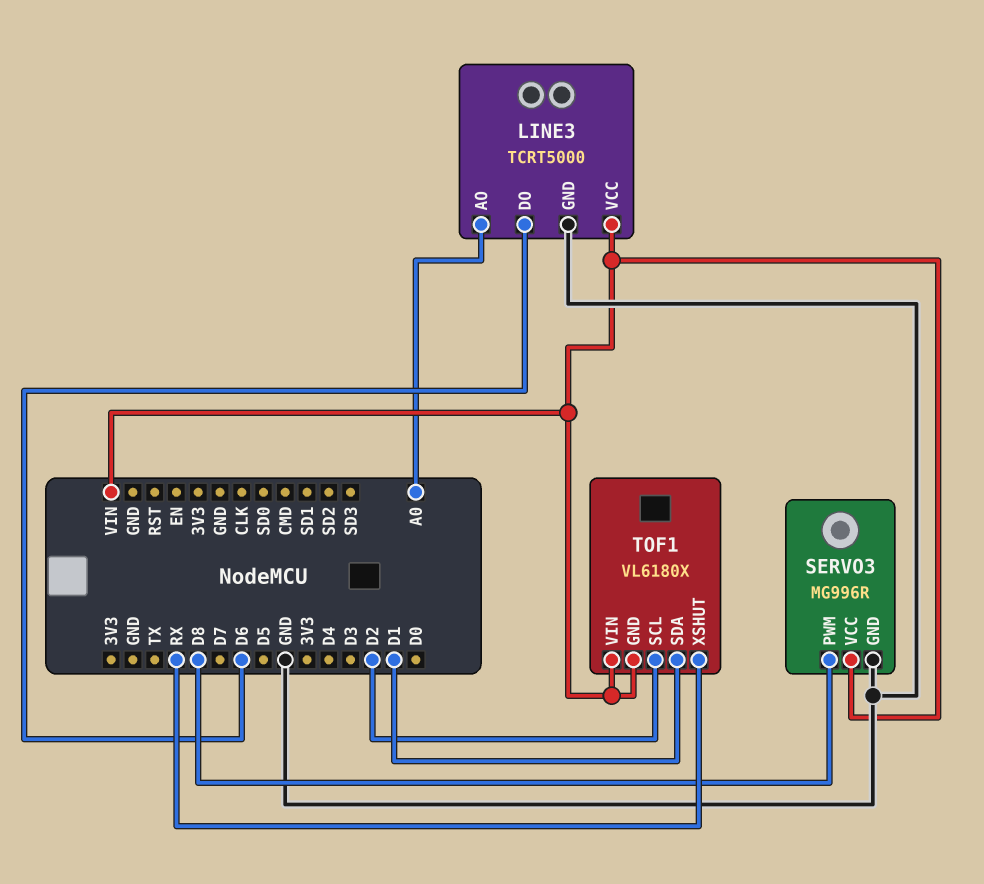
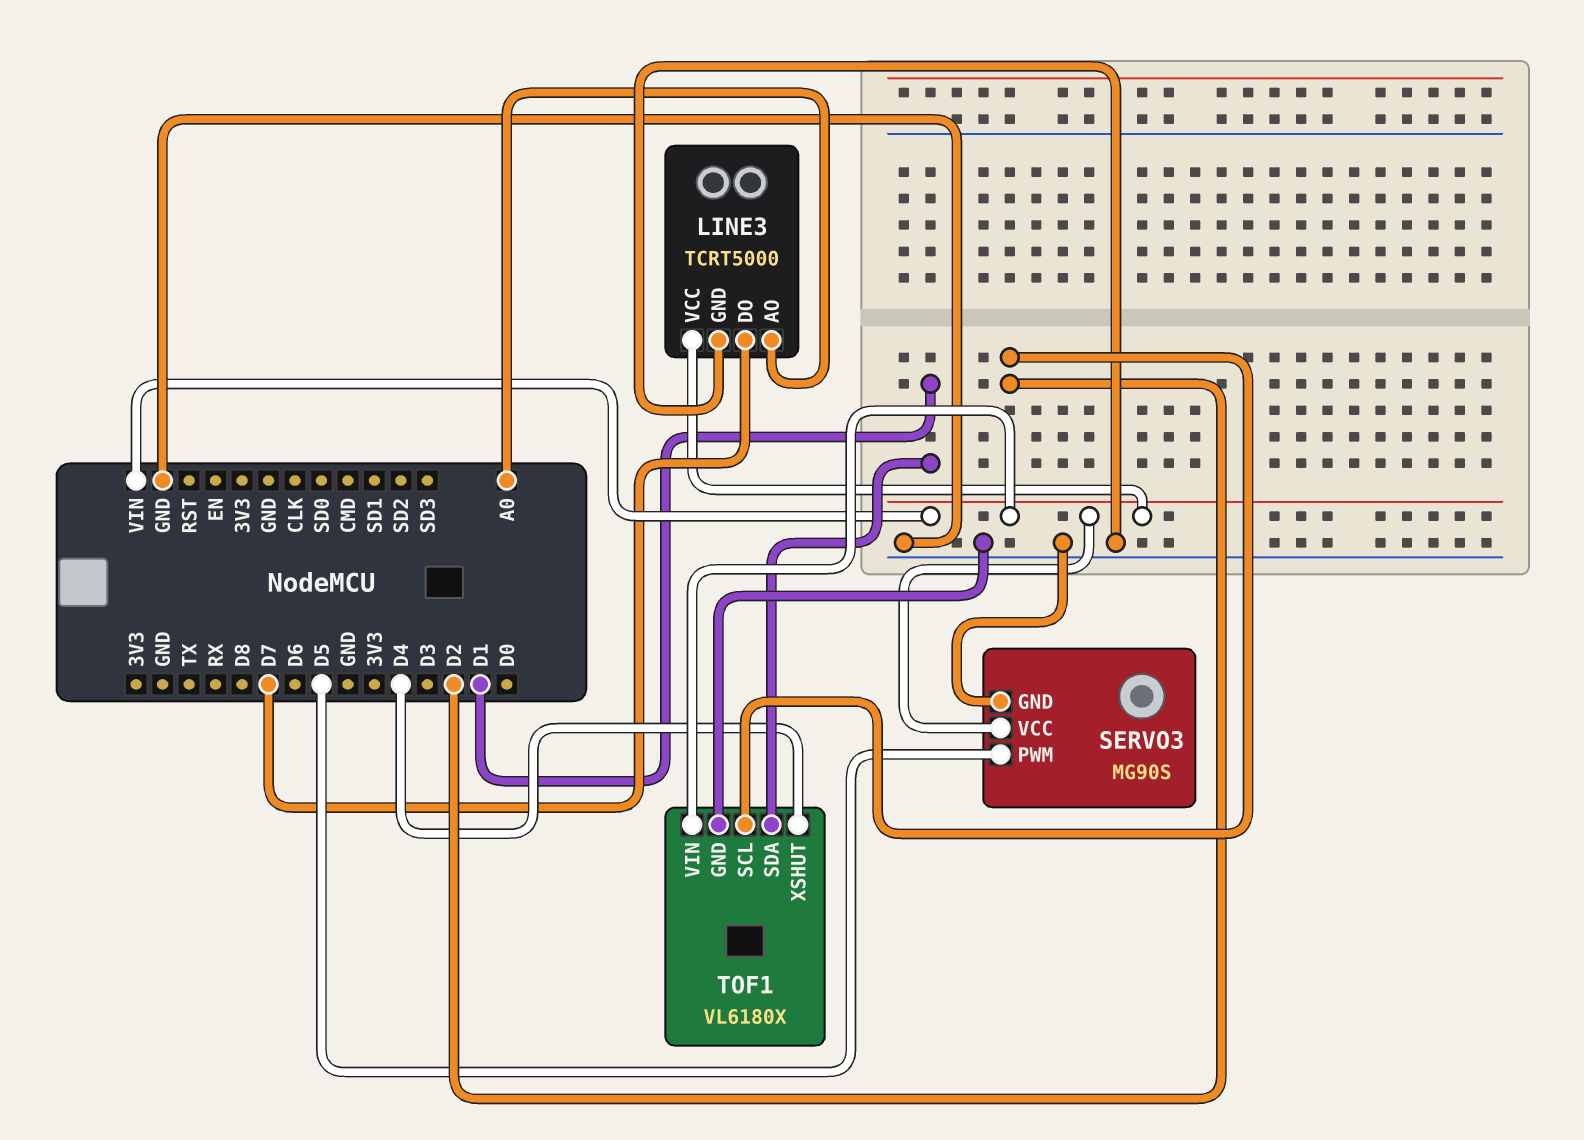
LINE3 pin DO: D6 -> D7
SERVO3: MG996R -> MG90S
SERVO3 pin PWM: D8 -> D5
TOF1 pin GND: VIN -> GND
TOF1 pin XSHUT: RX -> D4

